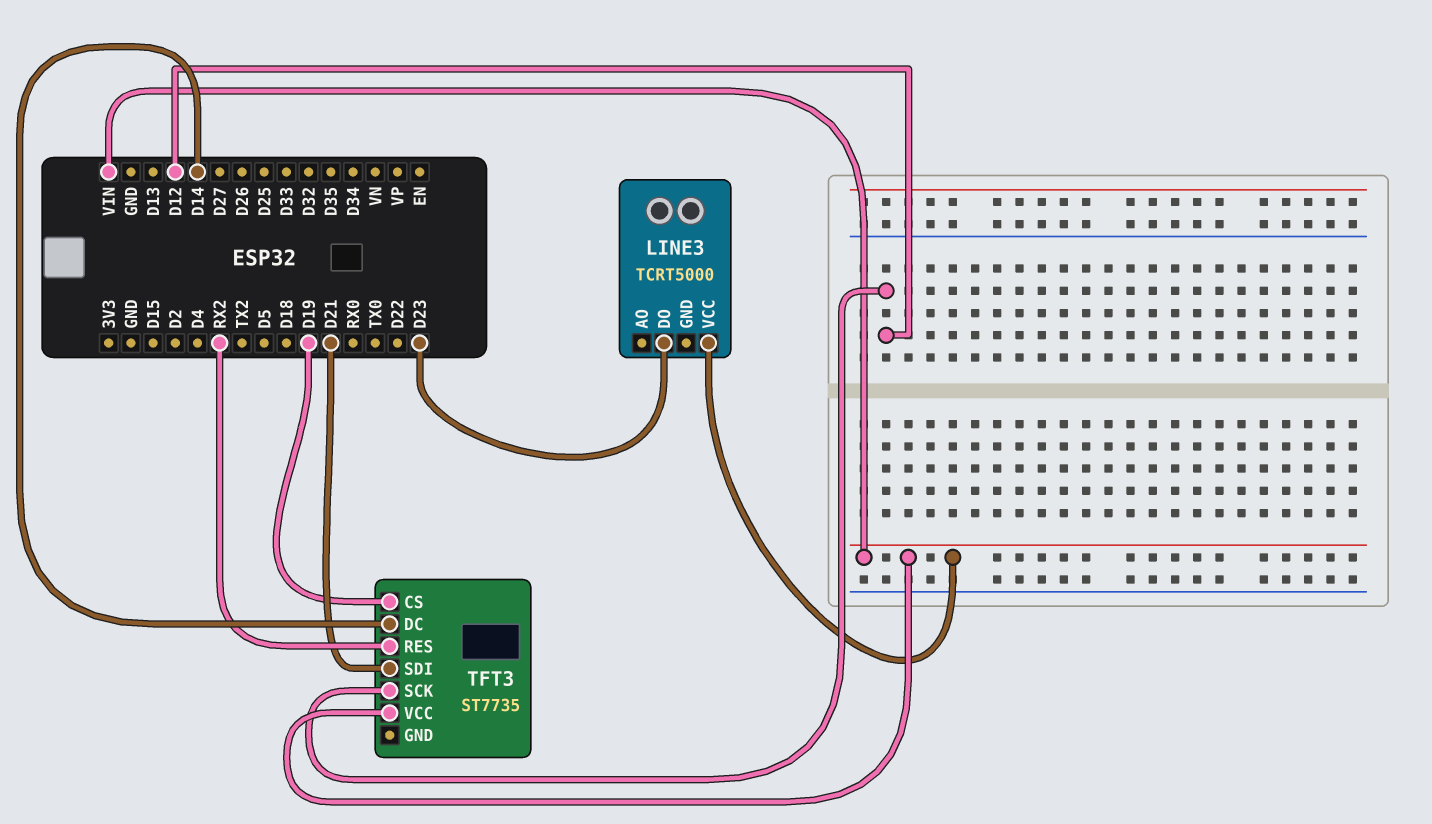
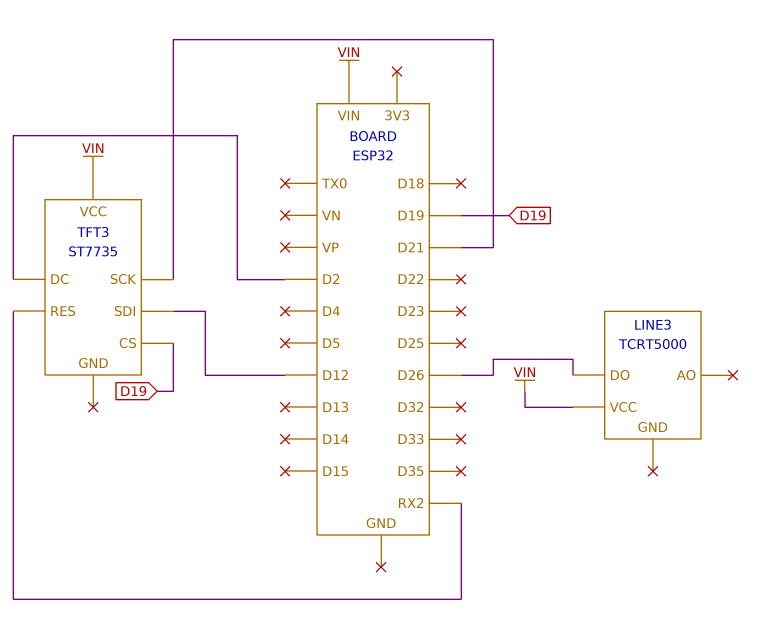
LINE3 pin DO: D23 -> D26
TFT3 pin DC: D14 -> D2
TFT3 pin SCK: D12 -> D21
TFT3 pin SDI: D21 -> D12

